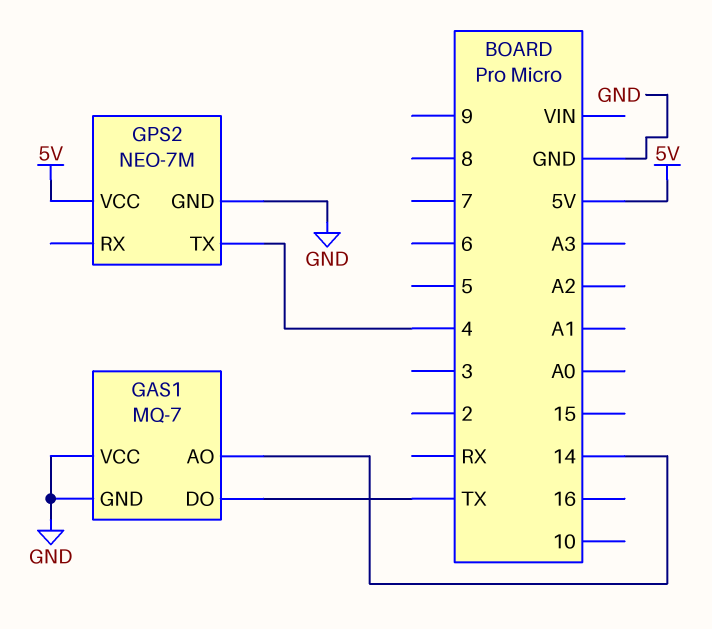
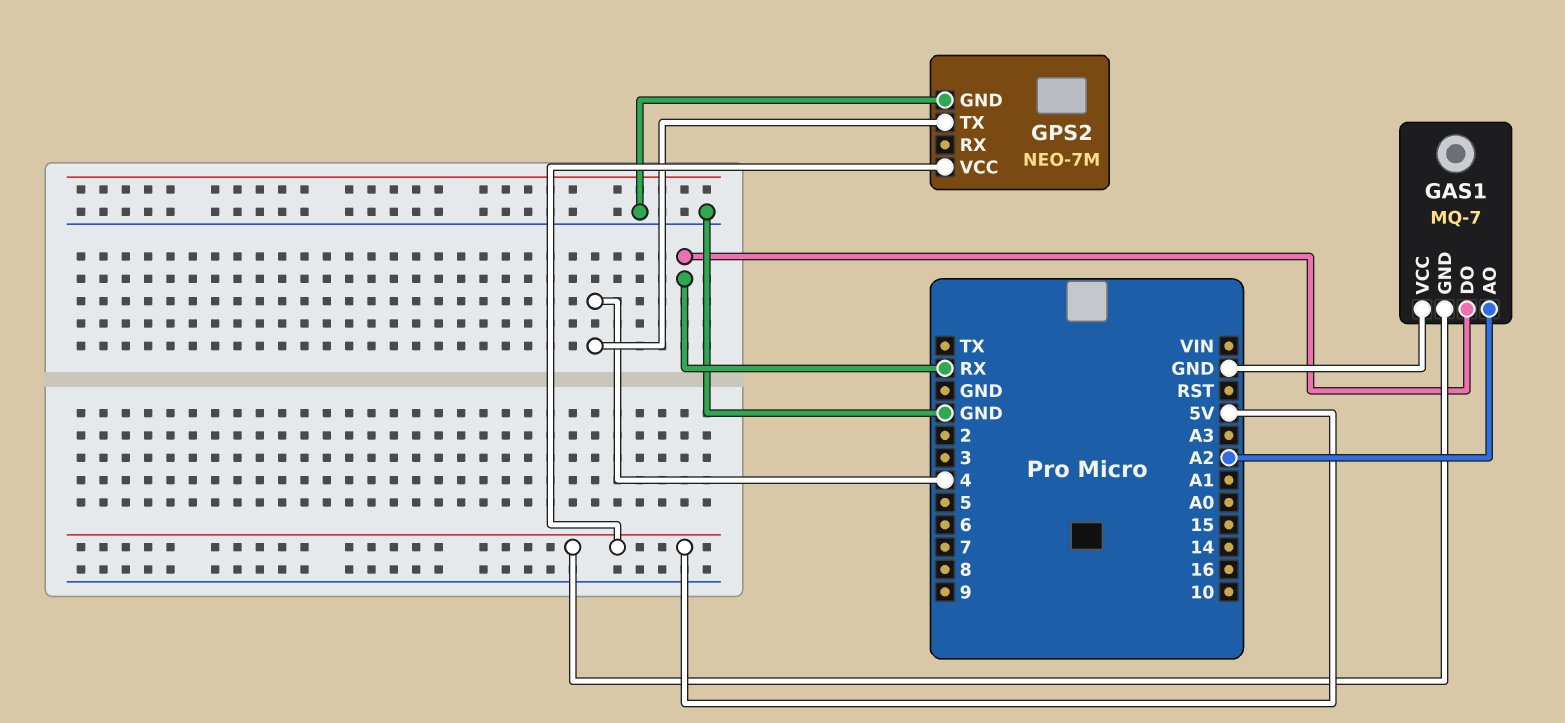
GAS1 pin AO: 14 -> A2
GAS1 pin DO: TX -> RX
GAS1 pin GND: GND -> 5V

